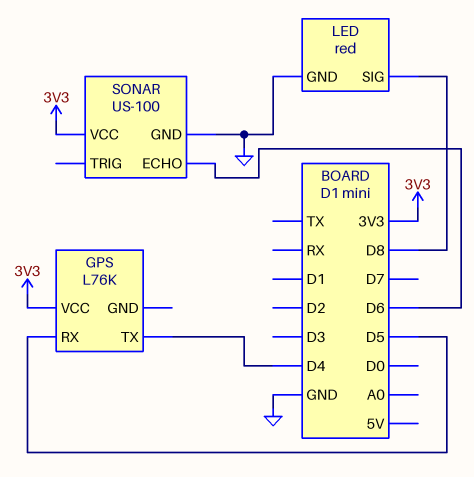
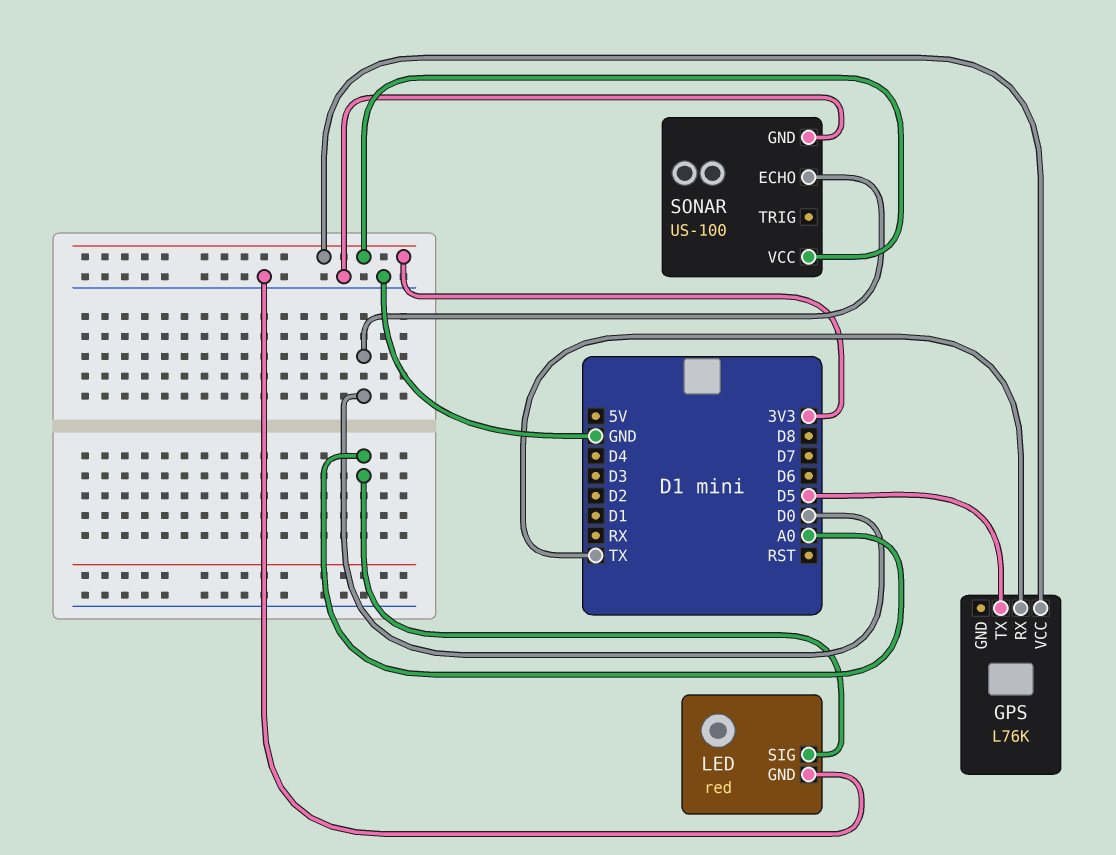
GPS pin RX: D5 -> TX
GPS pin TX: D4 -> D5
LED pin SIG: D8 -> A0
SONAR pin ECHO: D6 -> D0

